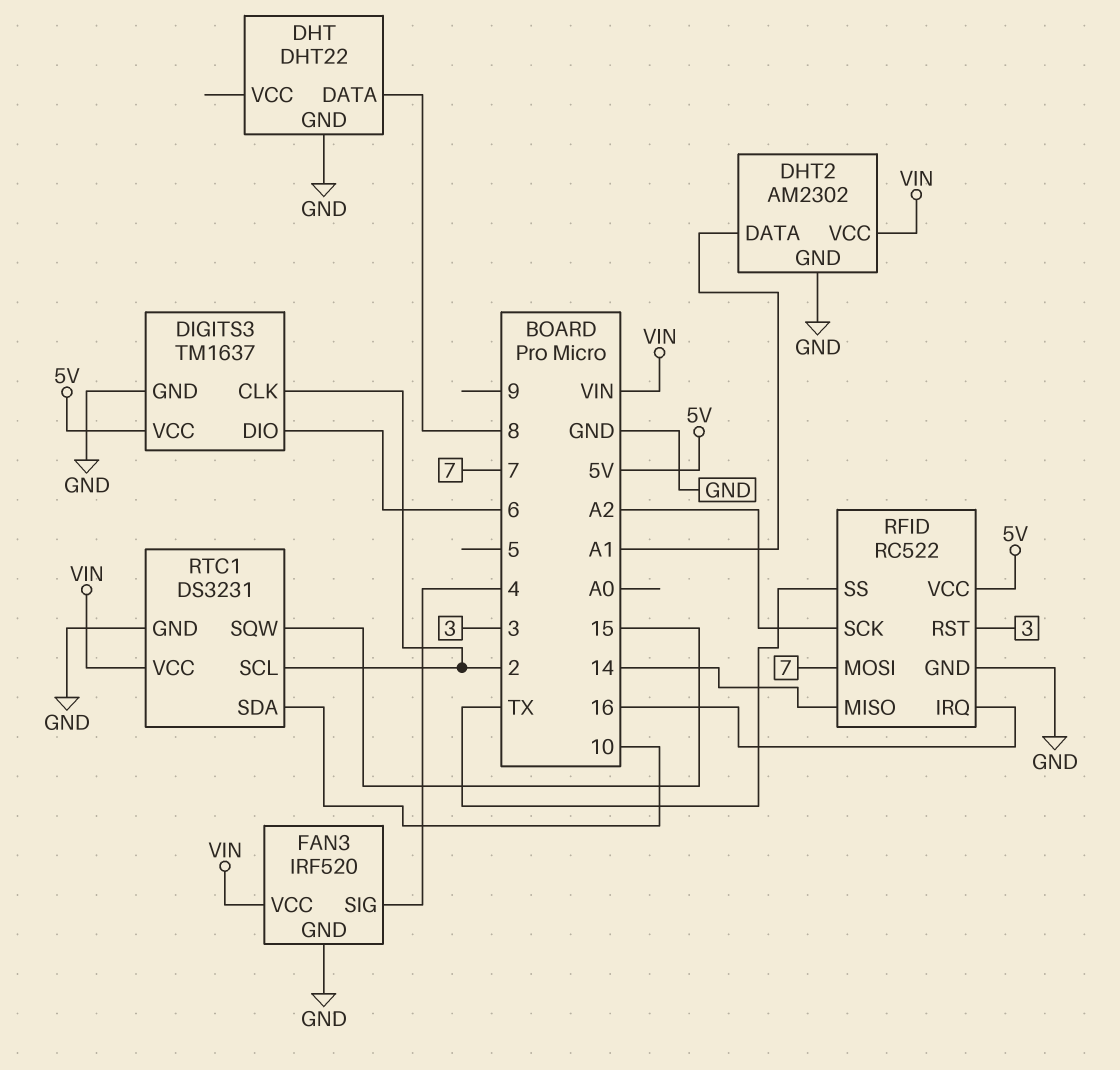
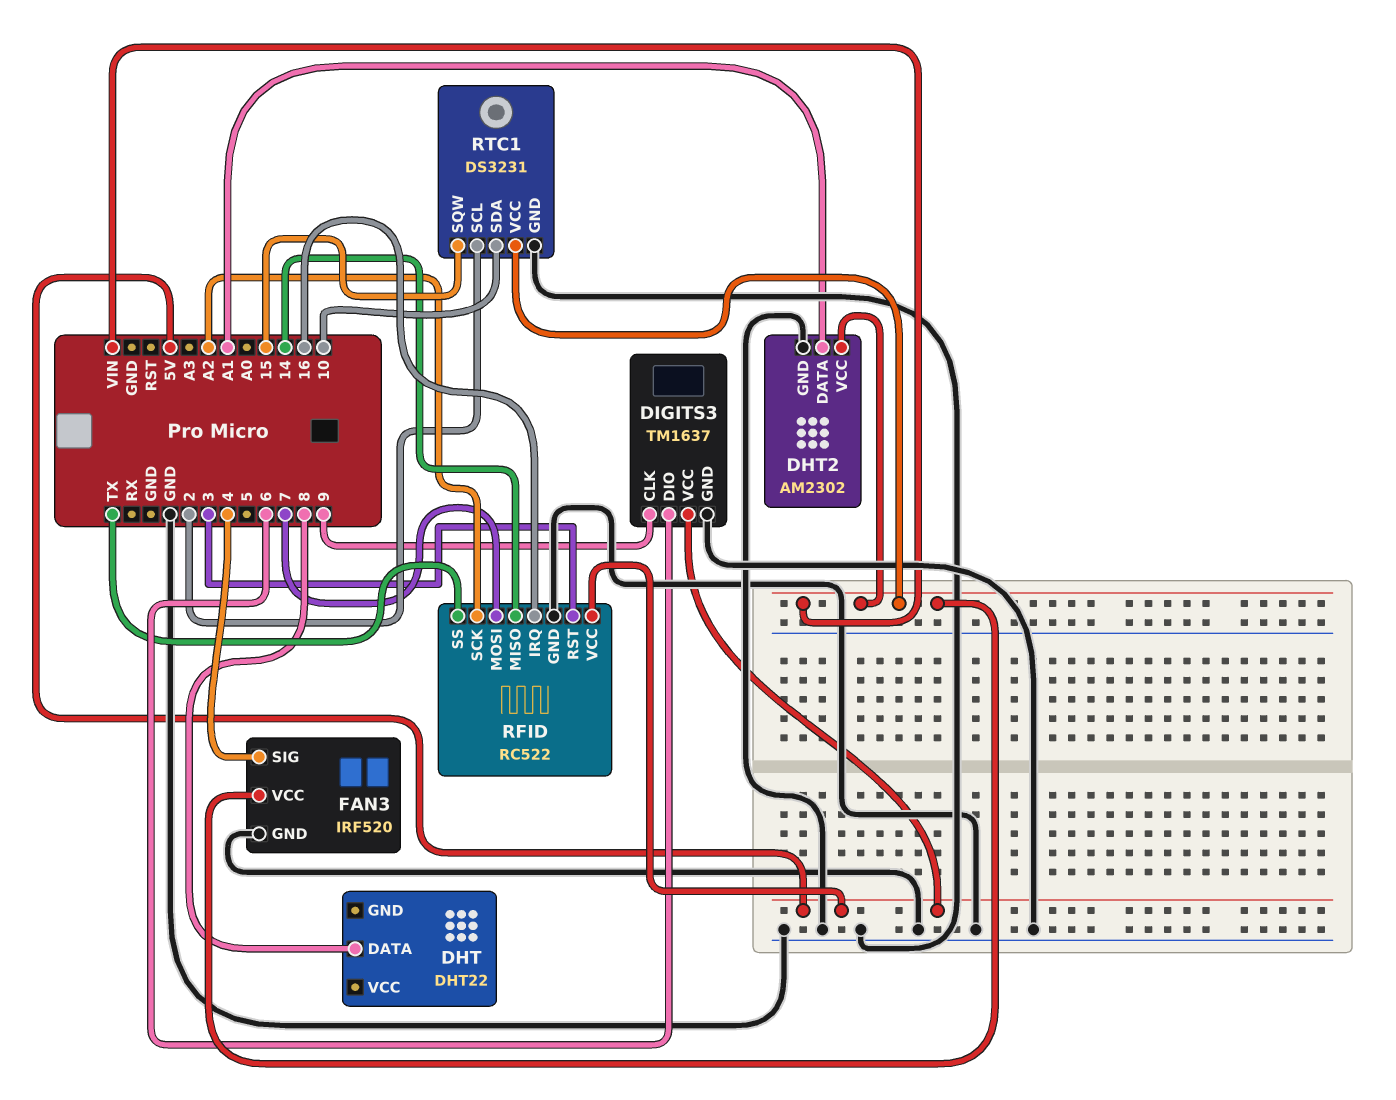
DHT pin GND: GND -> none
DIGITS3 pin CLK: 2 -> 9

